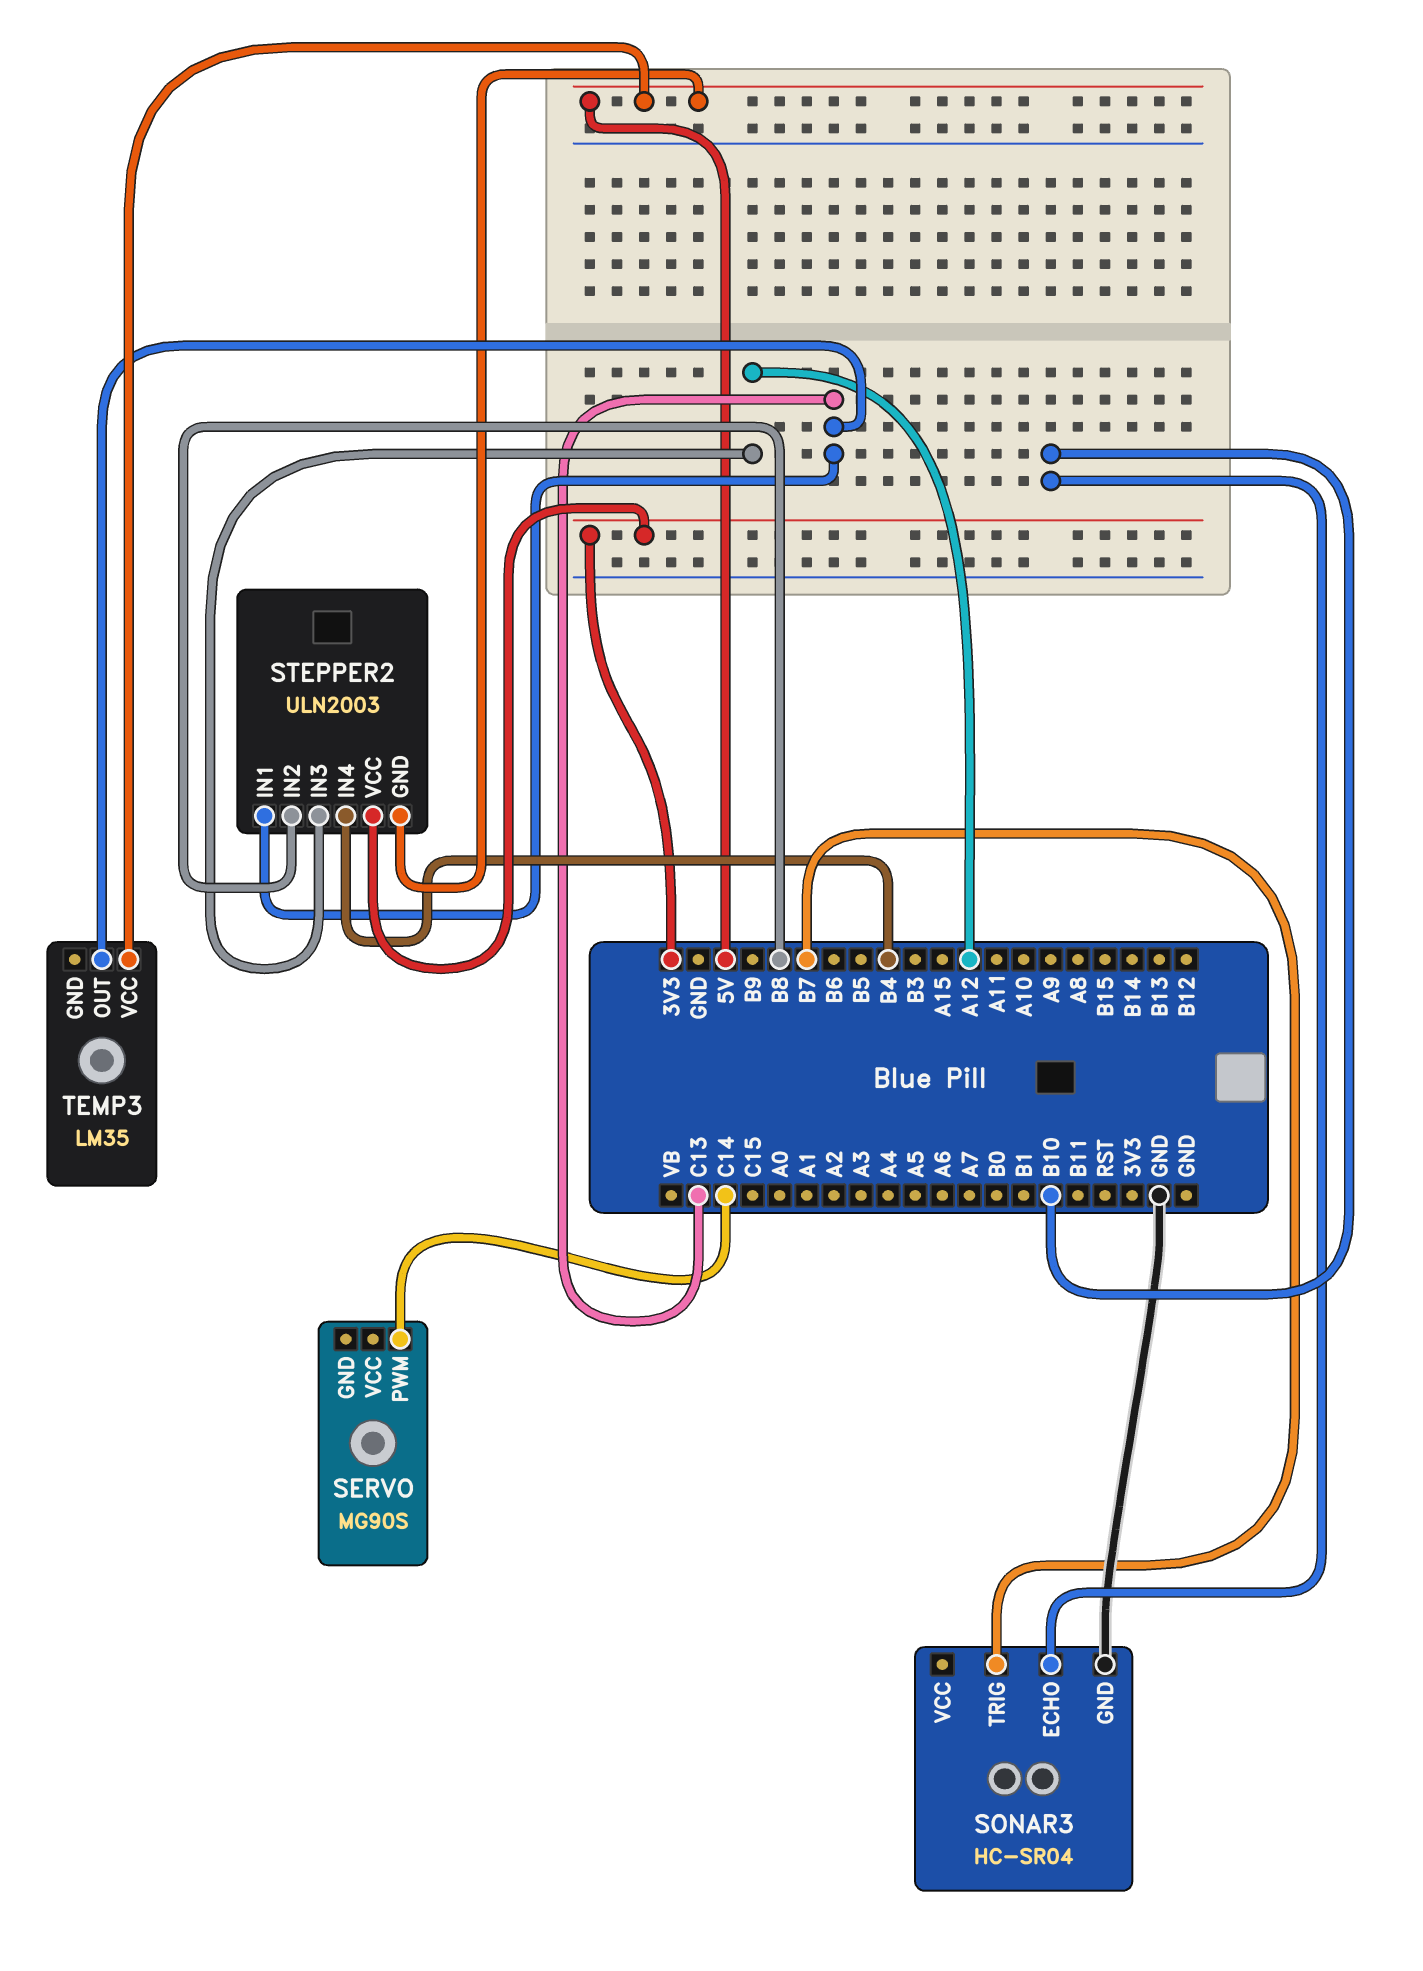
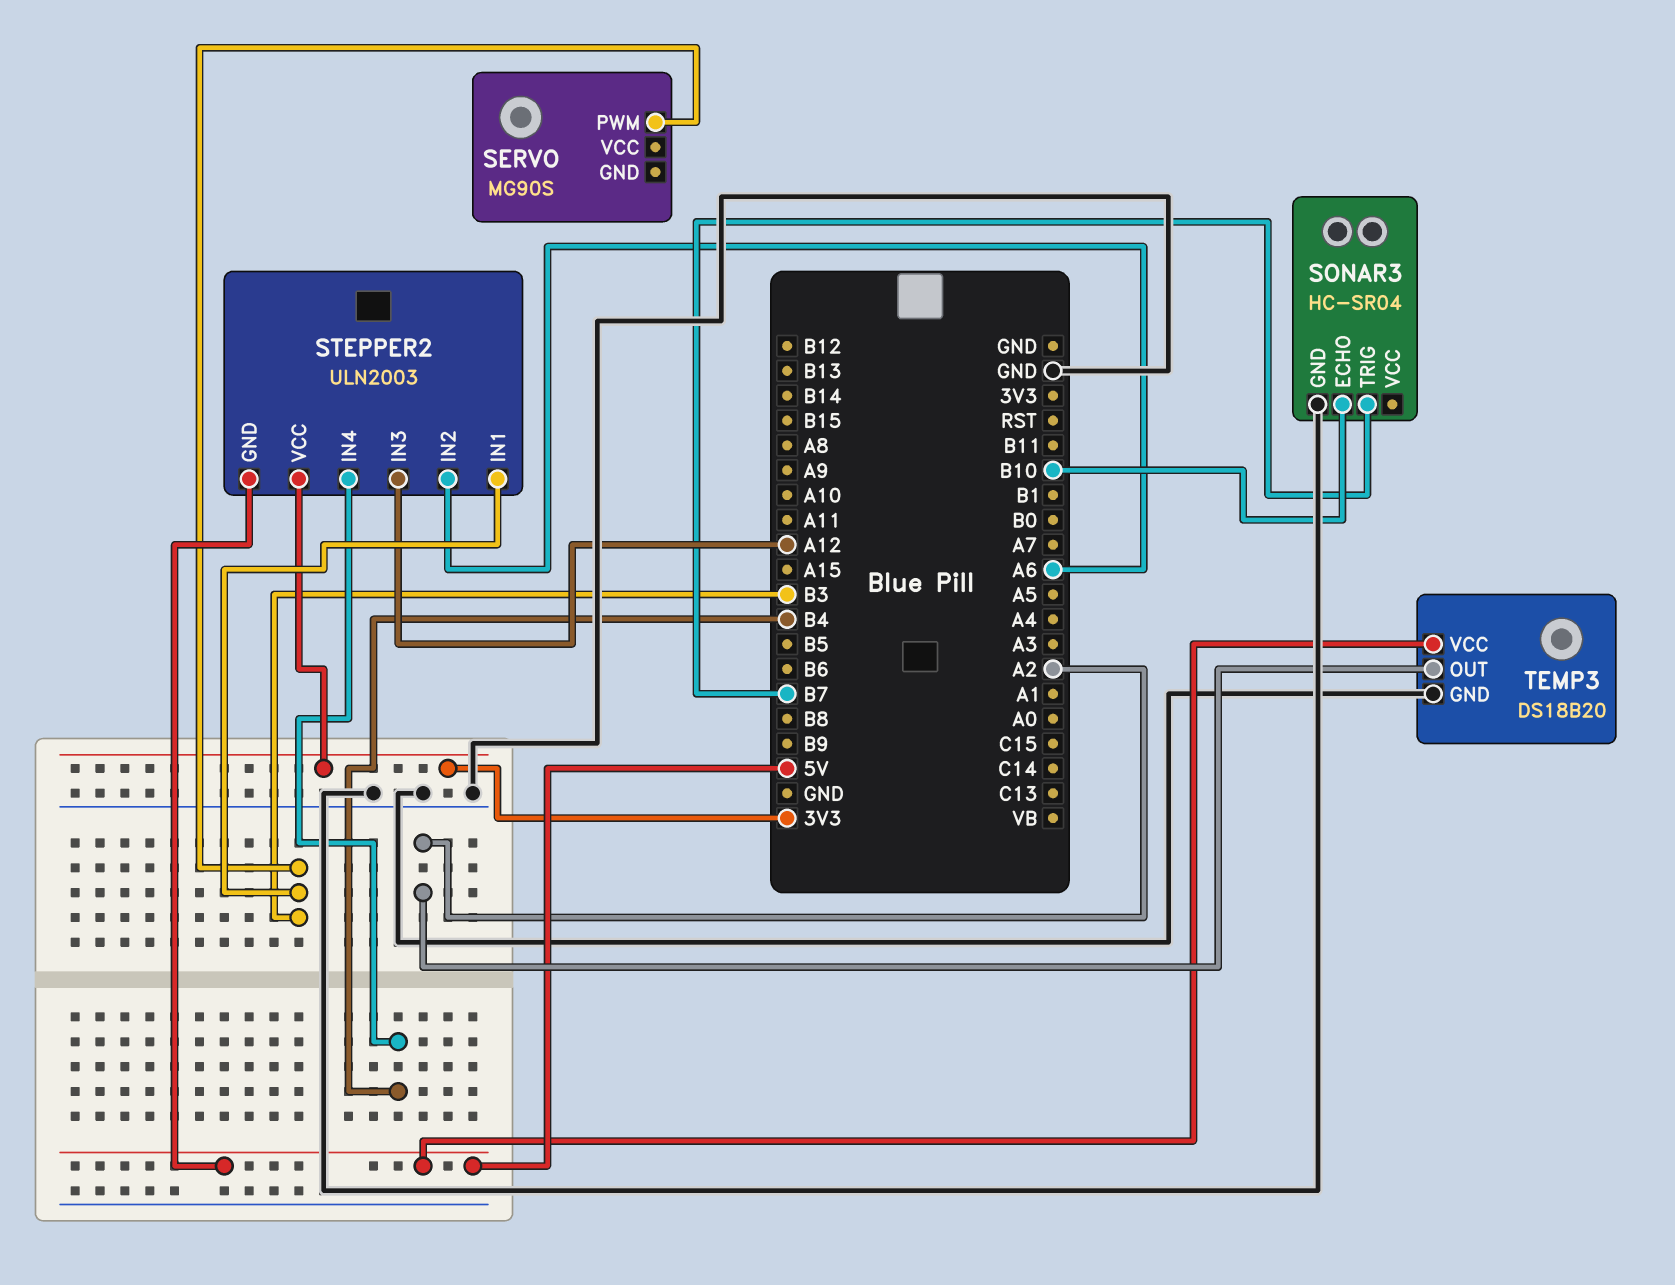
SERVO pin PWM: C14 -> B3
STEPPER2 pin IN1: C13 -> B3
STEPPER2 pin IN2: B8 -> A6
TEMP3: LM35 -> DS18B20
TEMP3 pin GND: none -> GND
TEMP3 pin OUT: C13 -> A2

